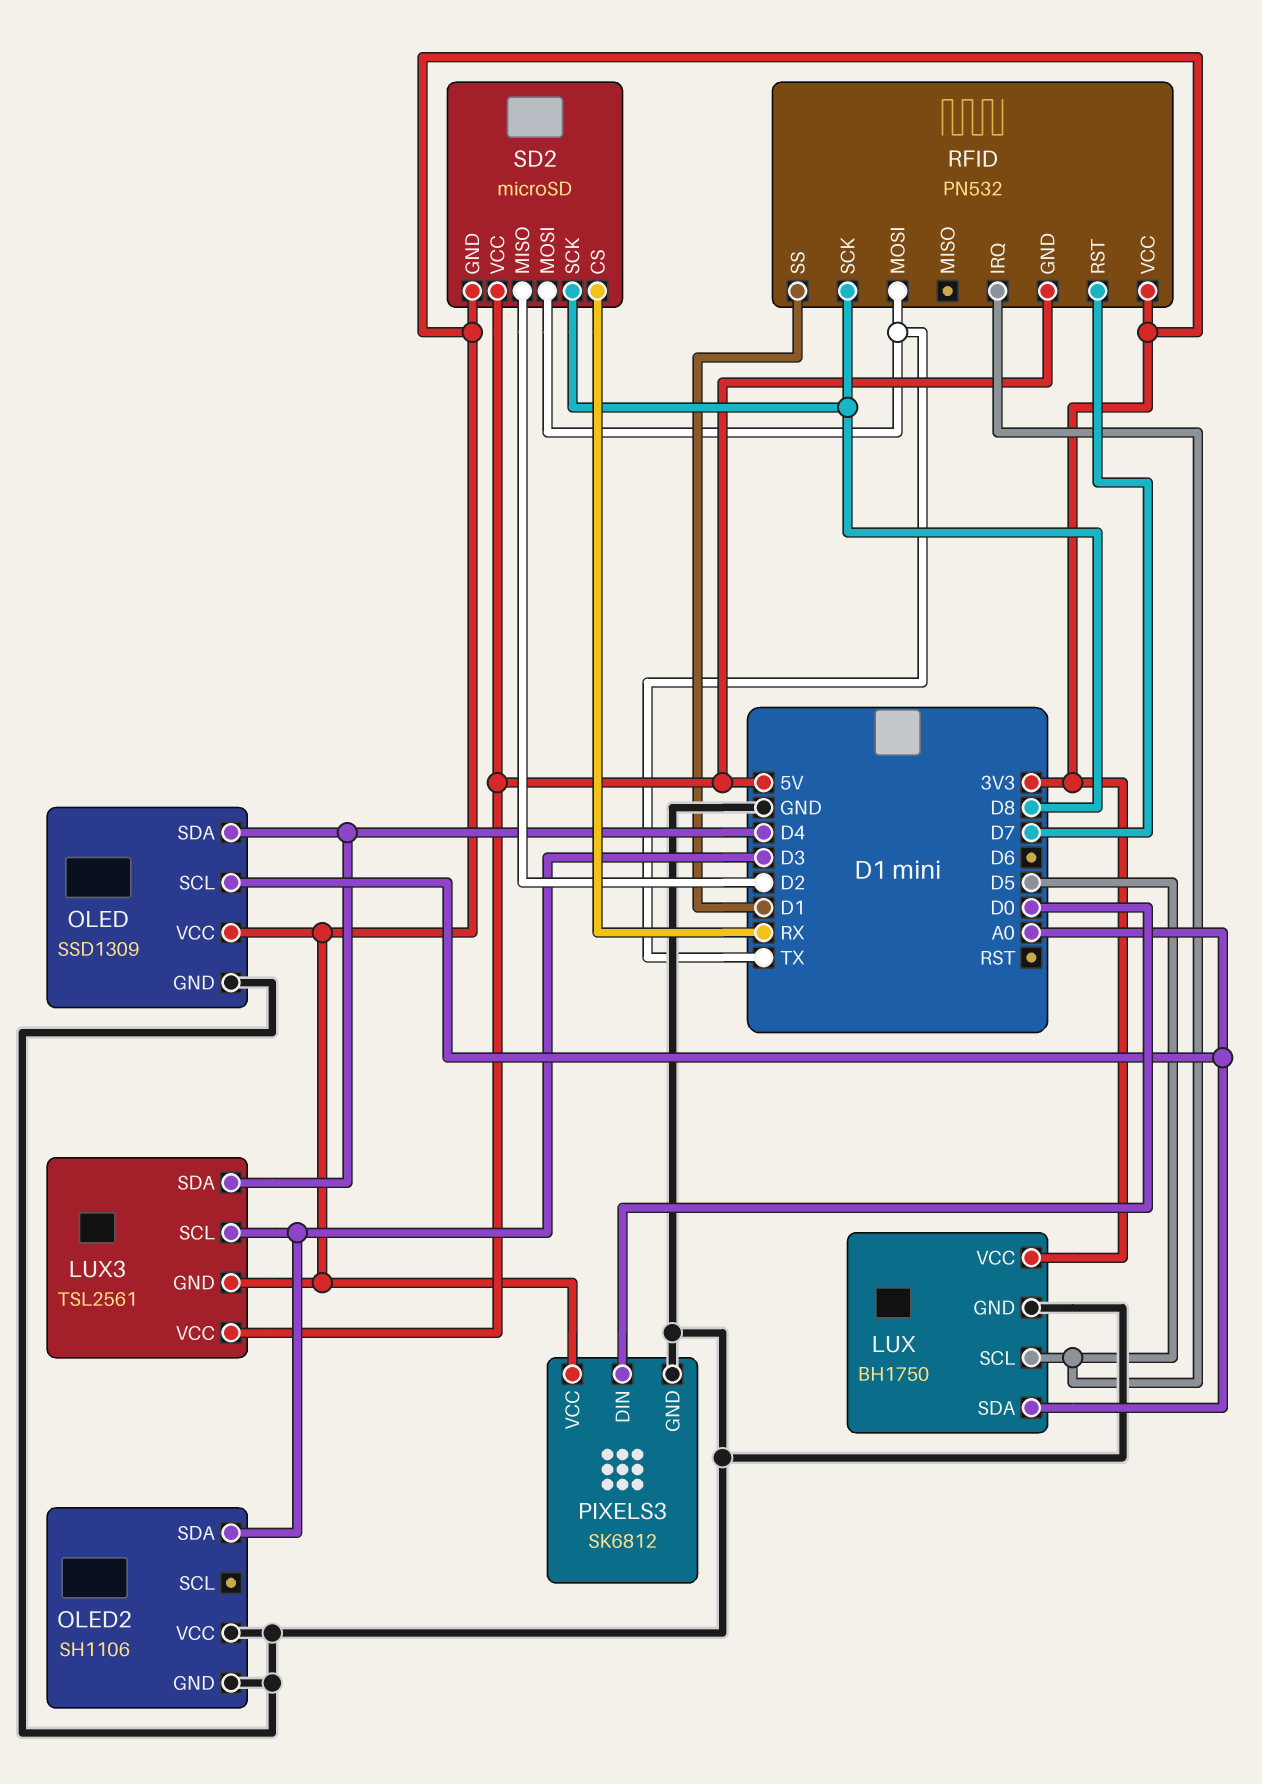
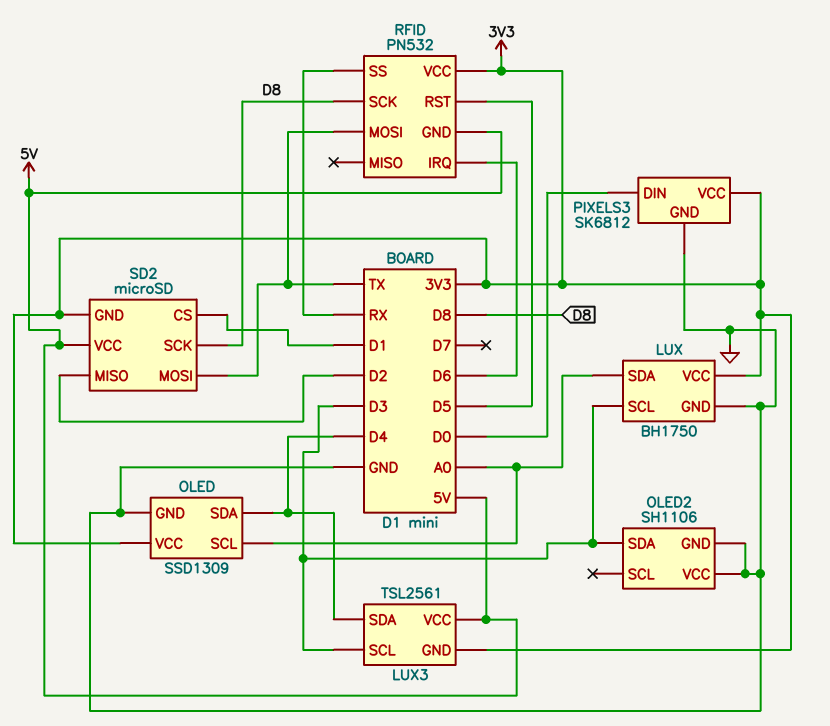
LUX pin SCL: D5 -> D3
RFID pin IRQ: D5 -> D6
RFID pin RST: D7 -> D5
RFID pin SS: D1 -> RX
SD2 pin CS: RX -> D1

